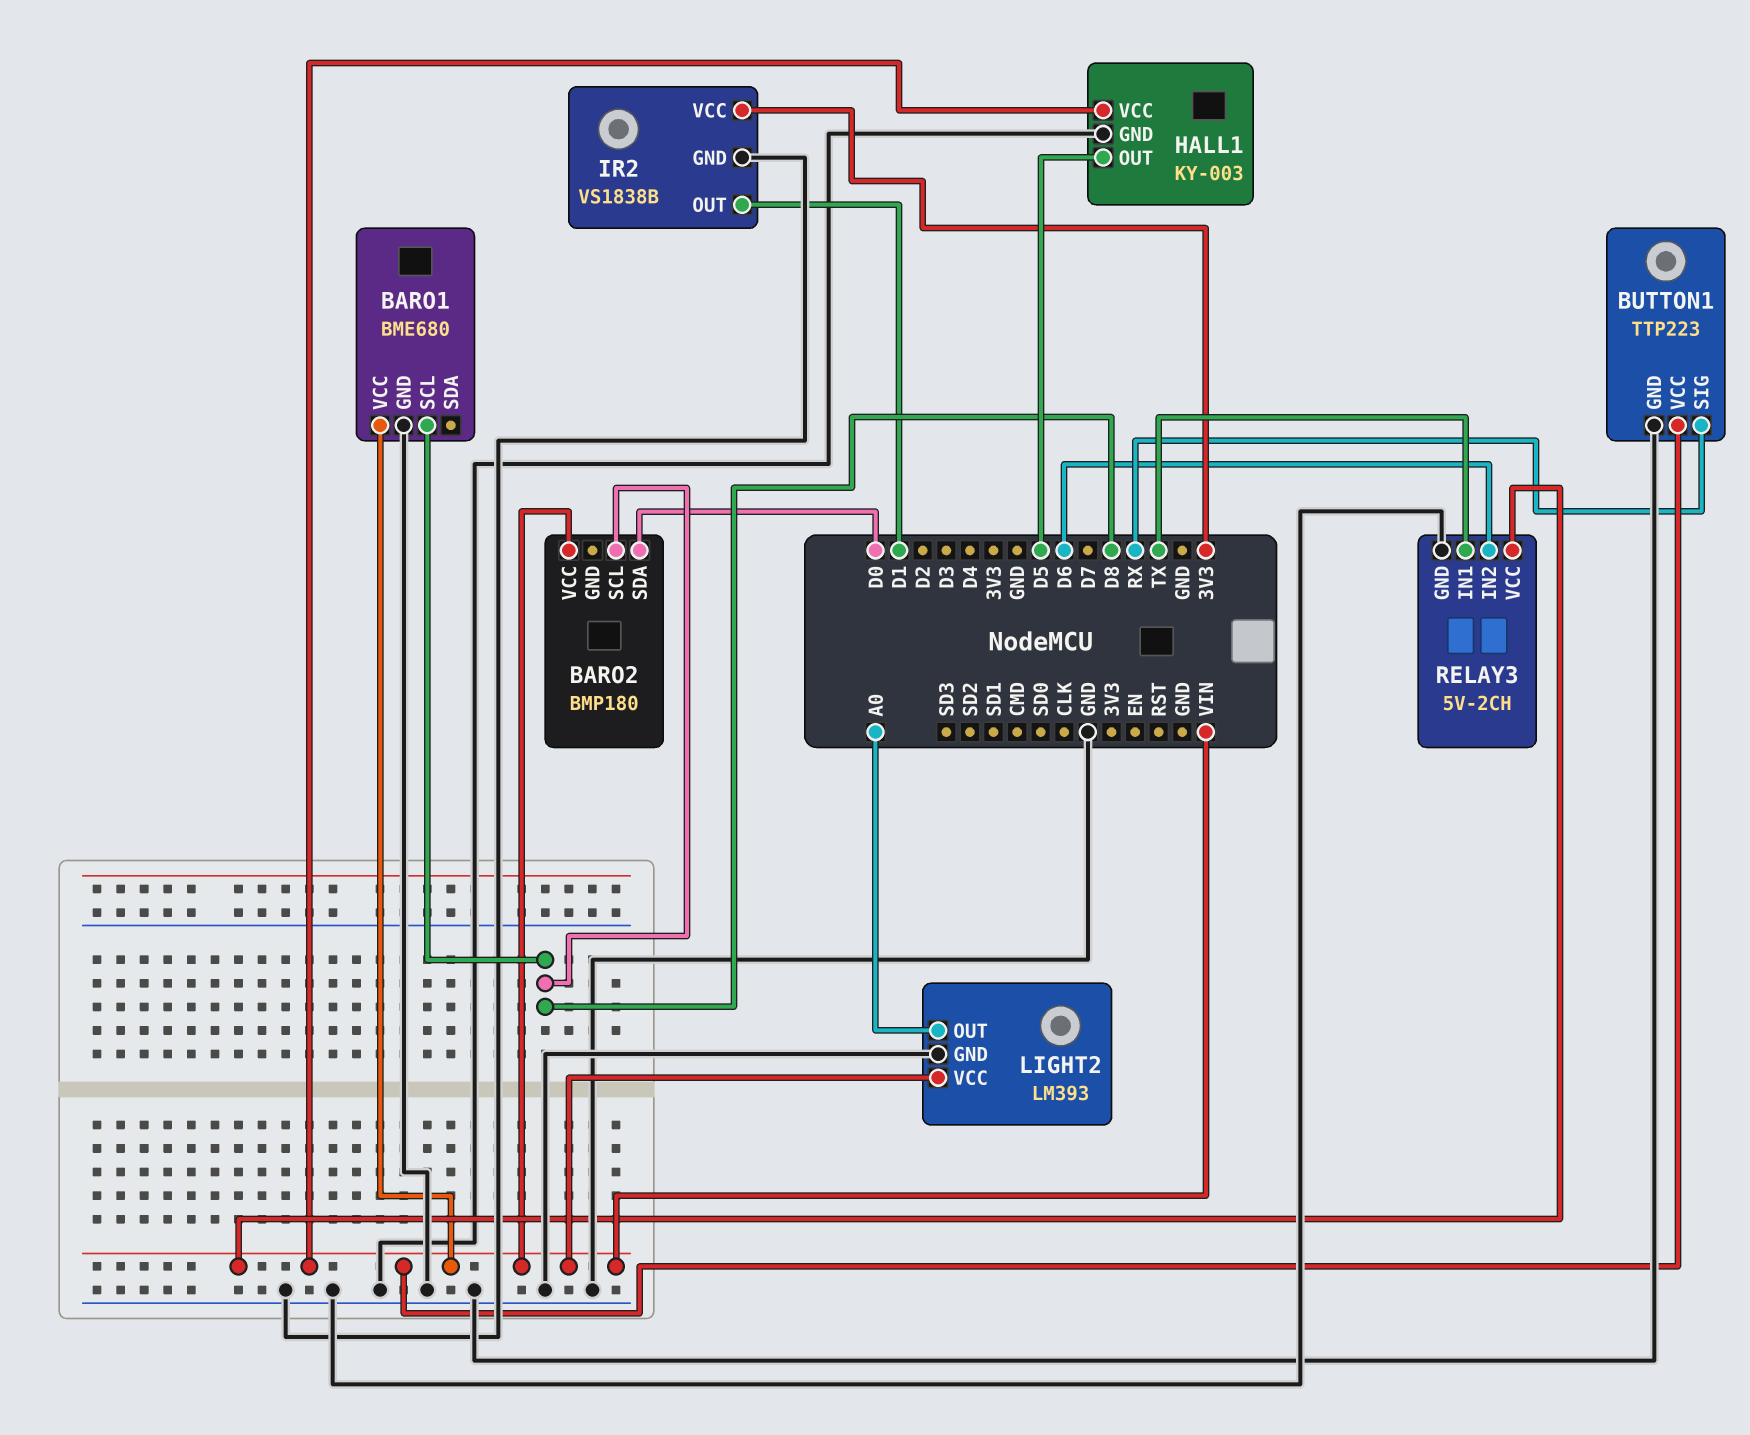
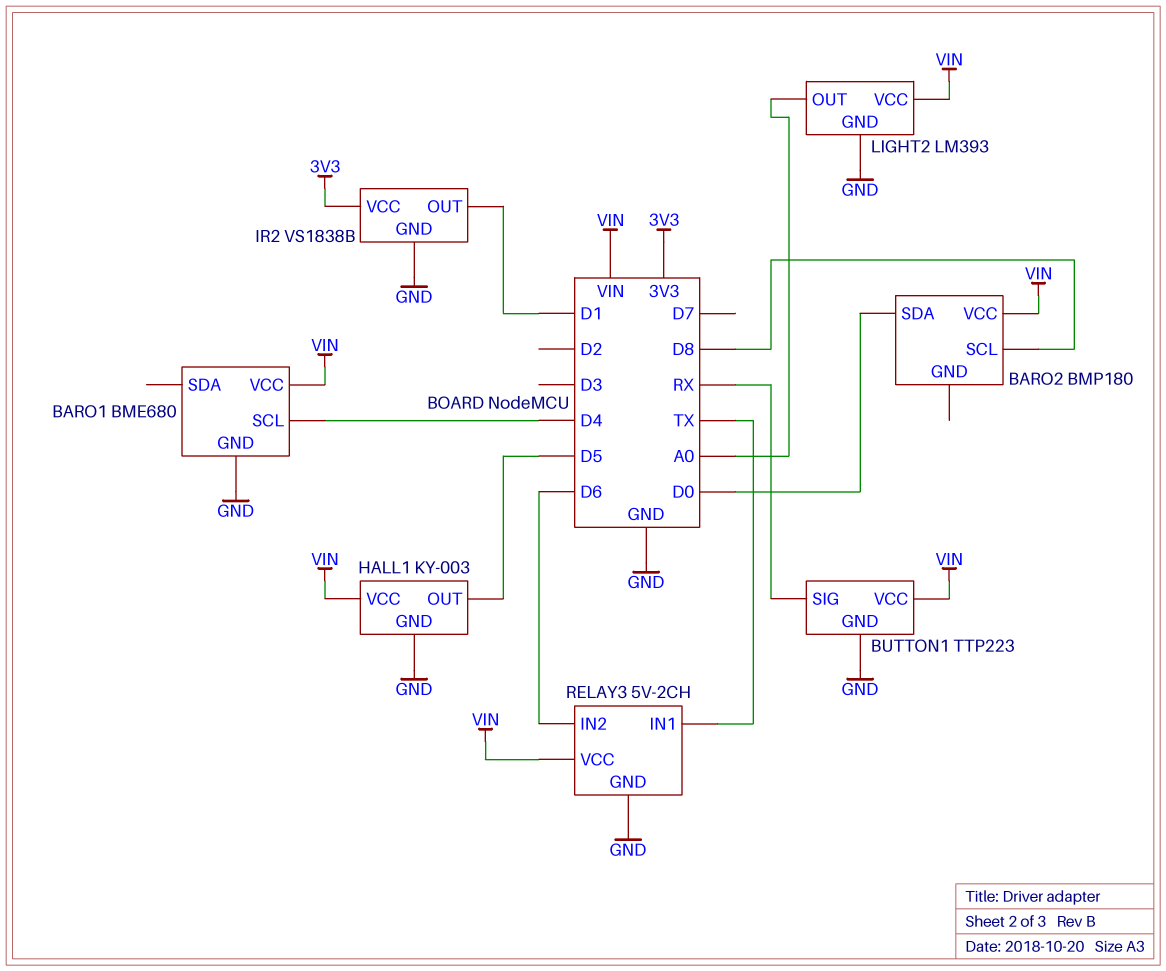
BARO1 pin SCL: D8 -> D4

